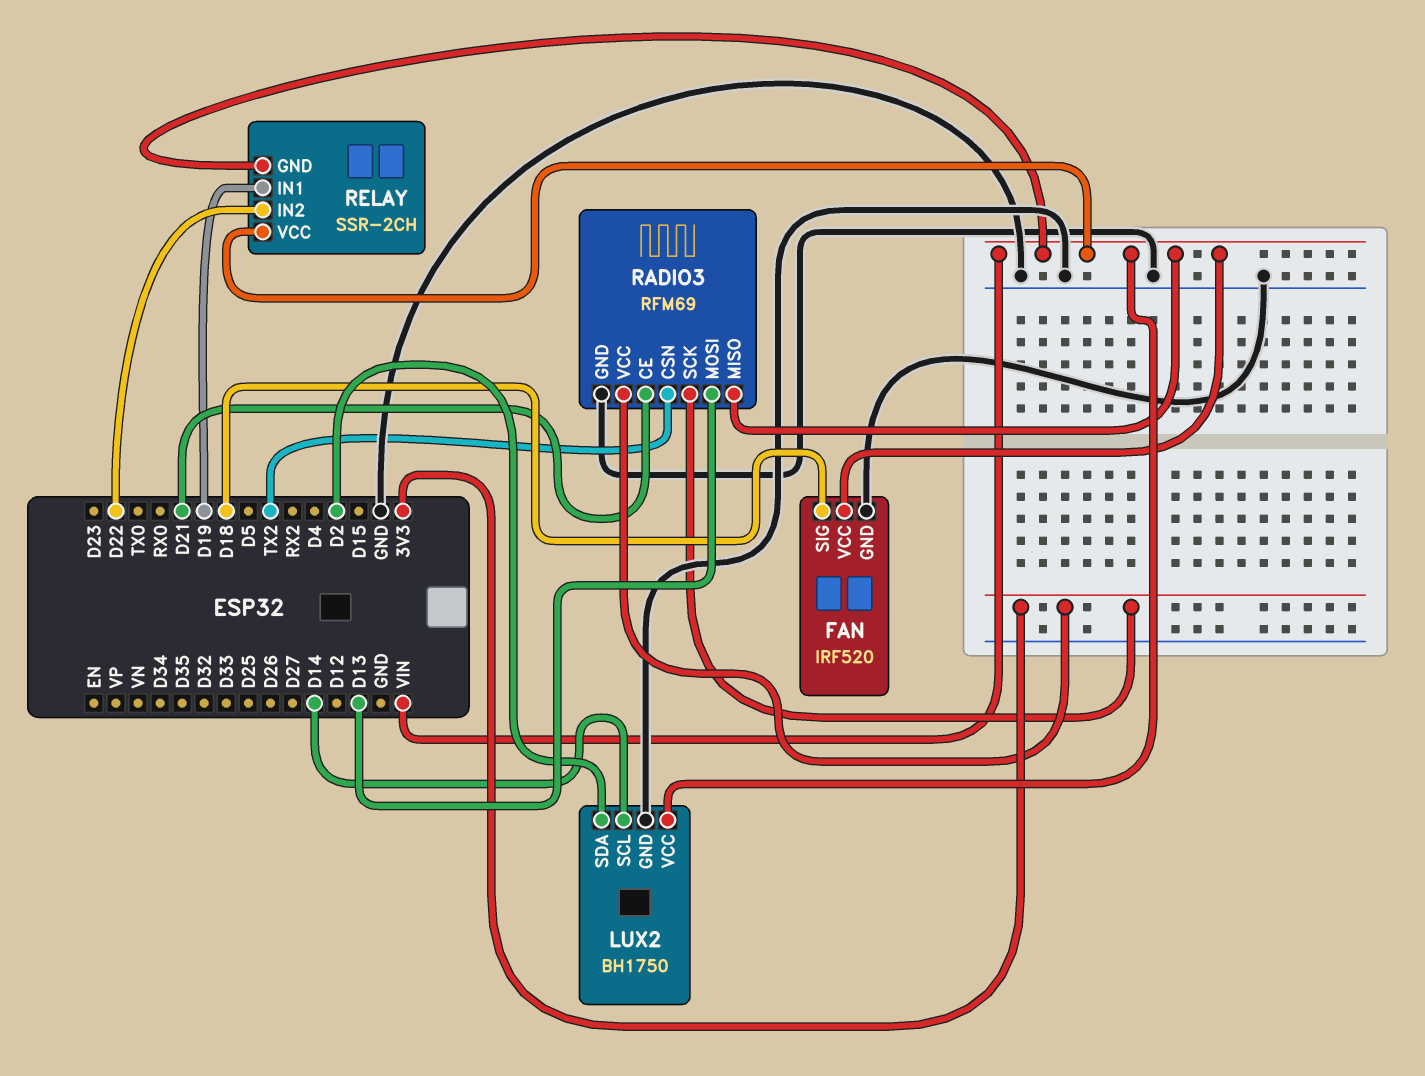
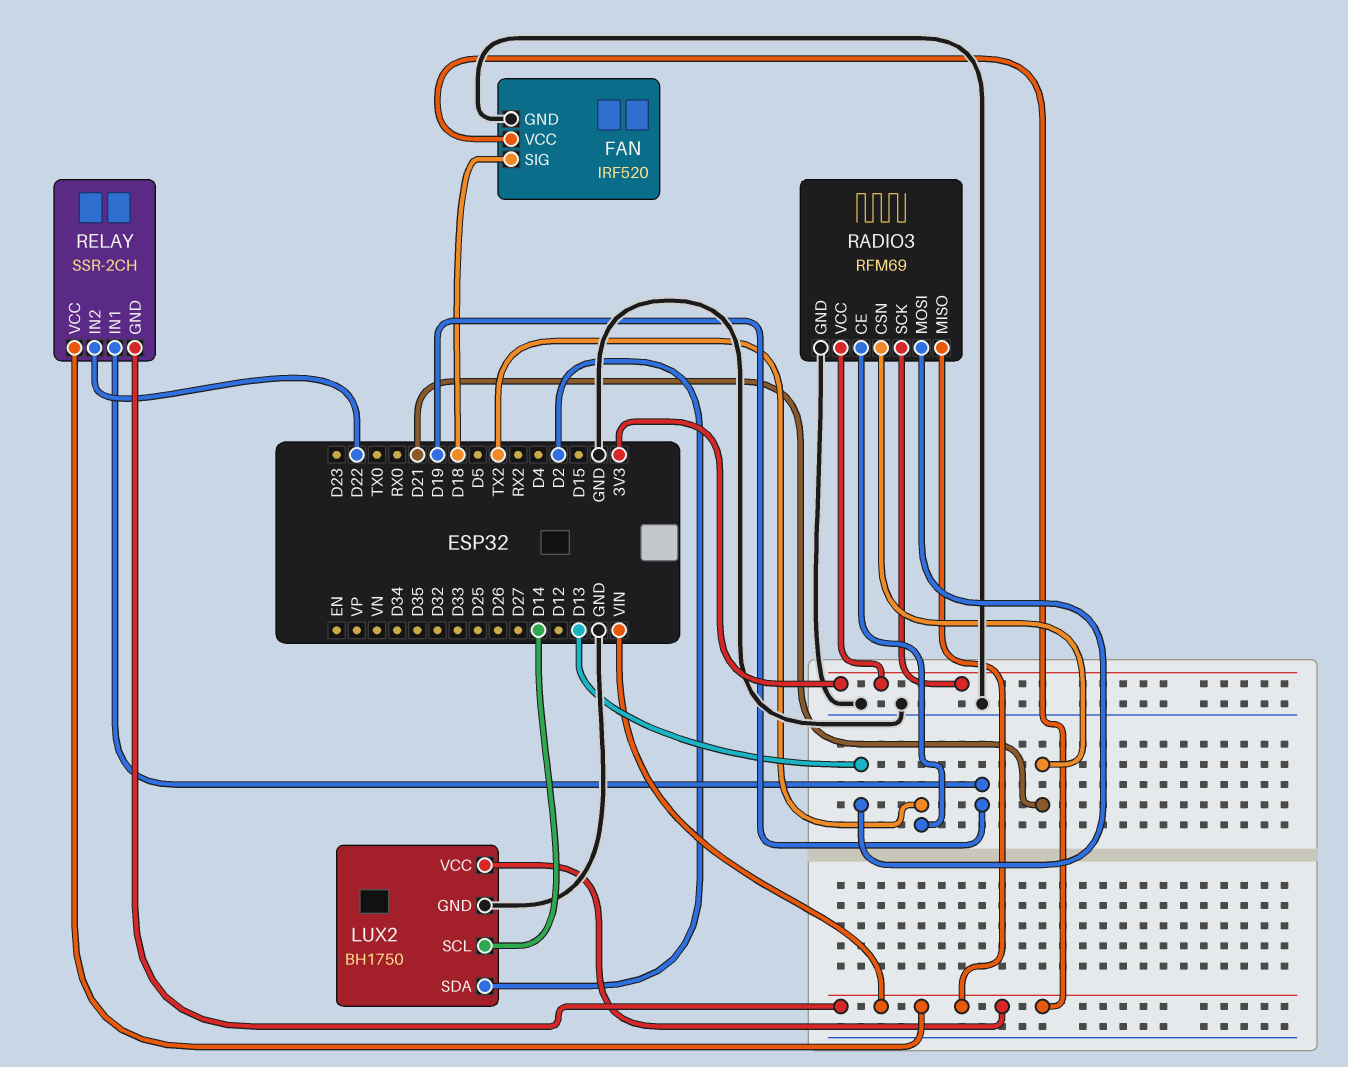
RADIO3 pin CE: D21 -> TX2
RADIO3 pin CSN: TX2 -> D21

